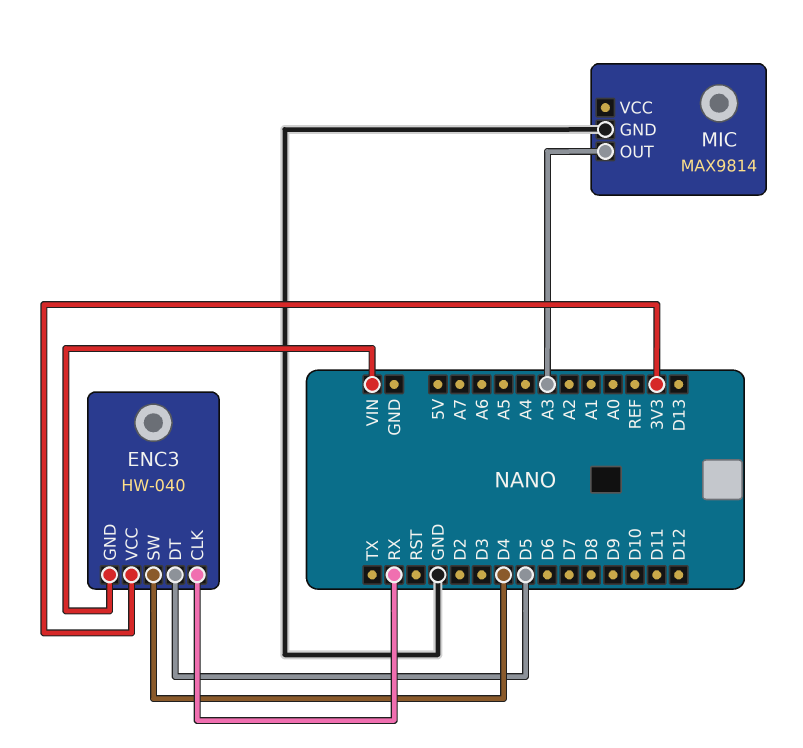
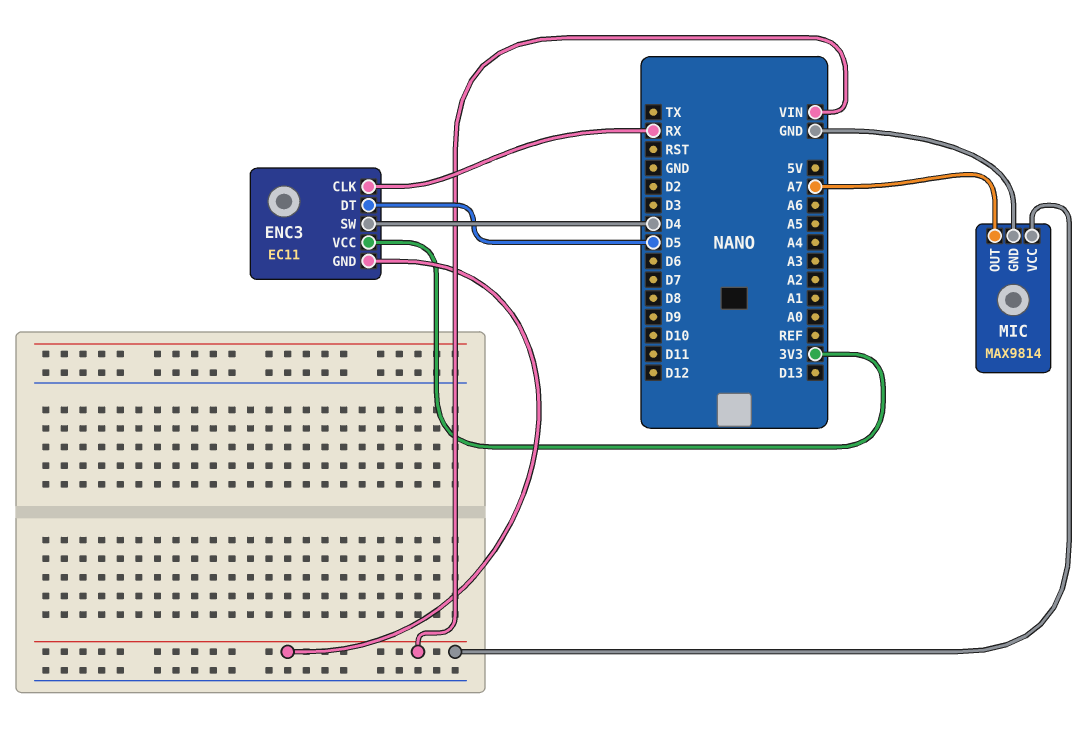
ENC3: HW-040 -> EC11
MIC pin OUT: A3 -> A7
MIC pin VCC: none -> VIN

